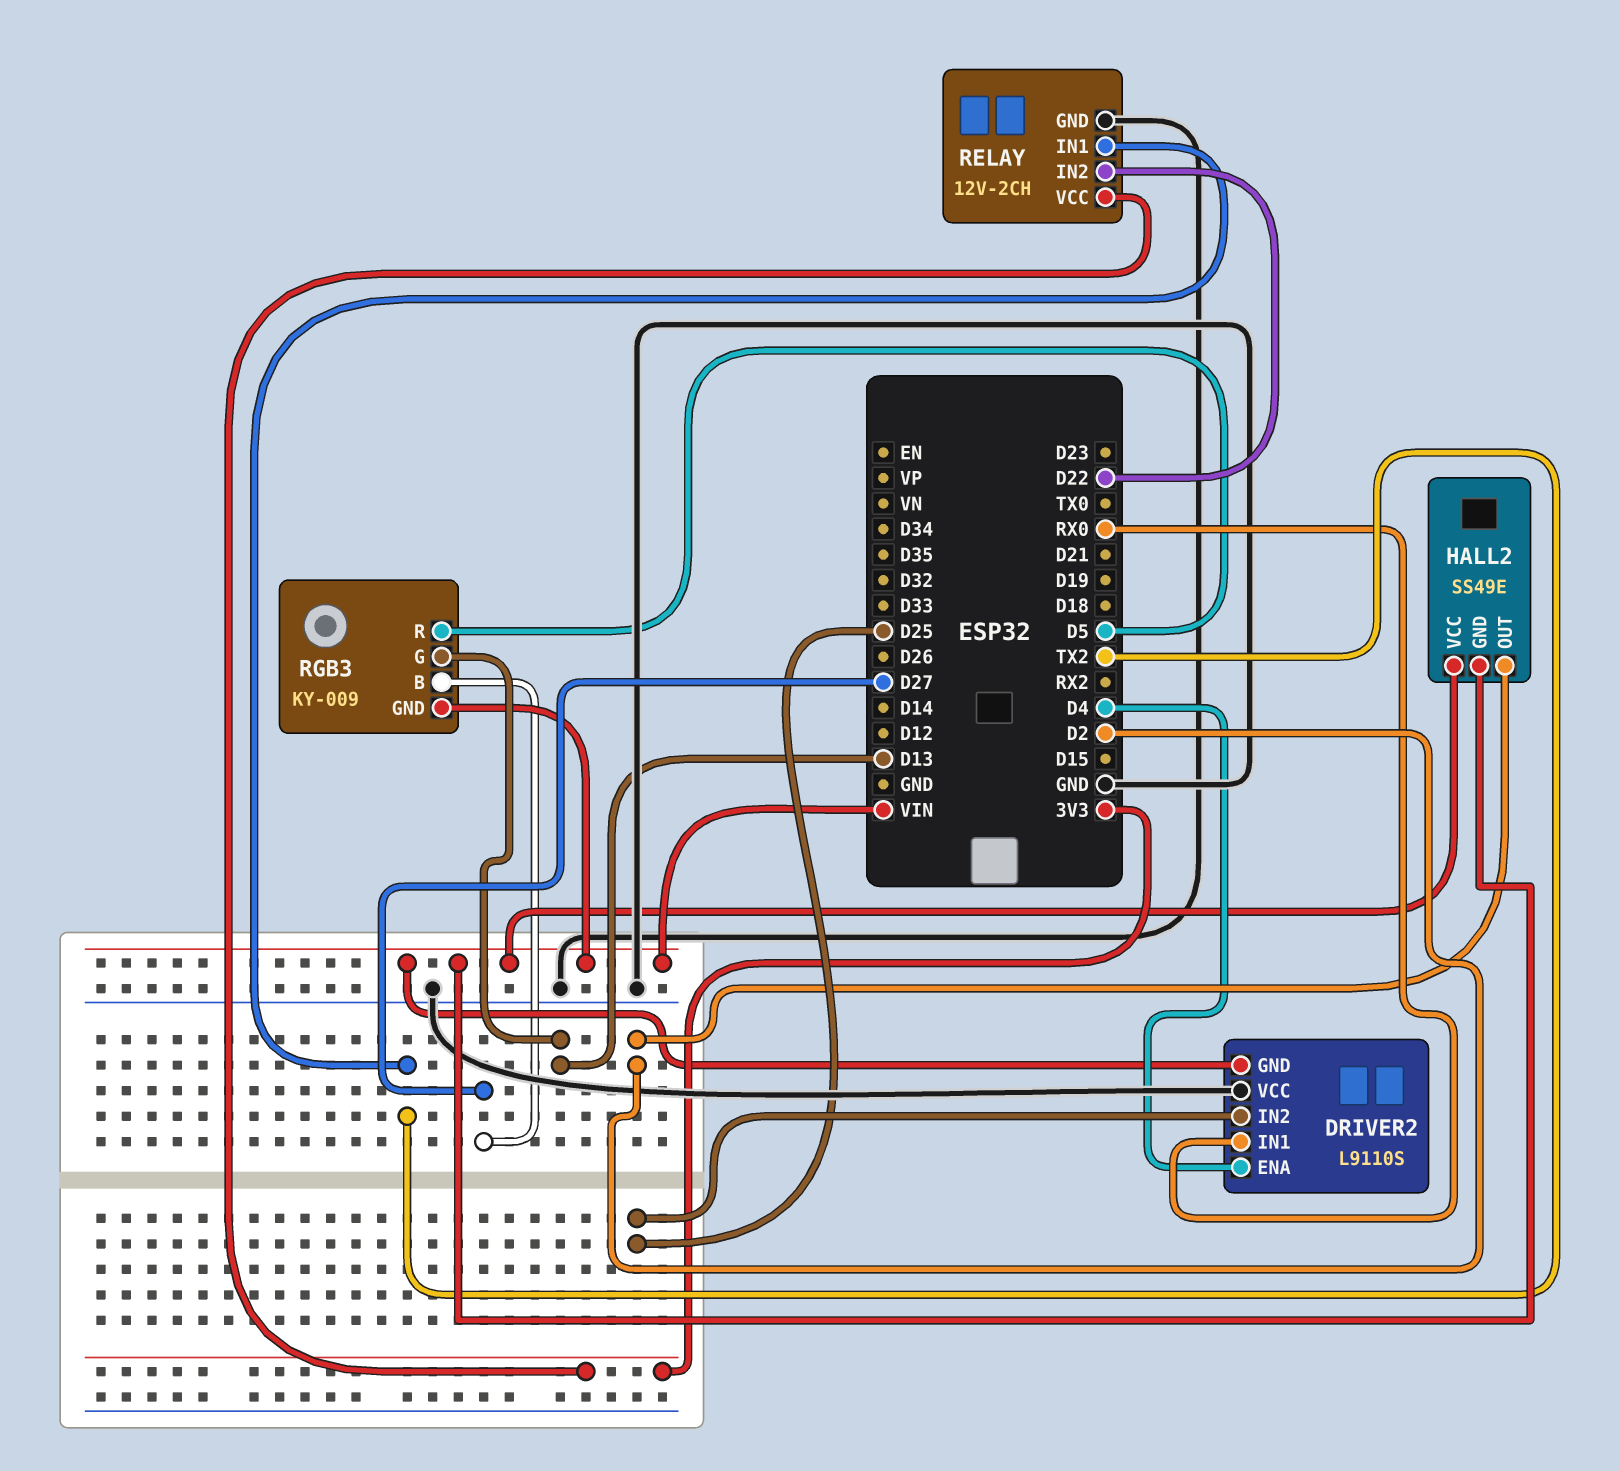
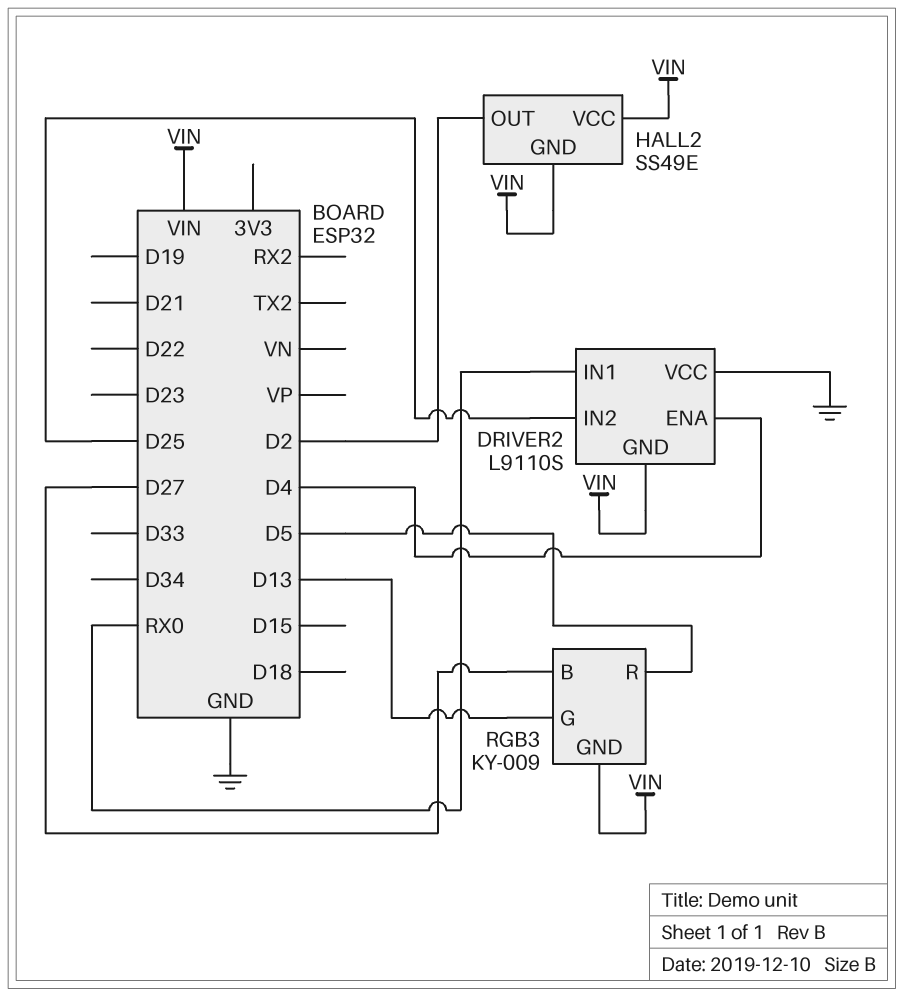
RELAY: 12V-2CH -> none
RELAY pin GND: GND -> none
RELAY pin IN1: TX2 -> none
RELAY pin IN2: D22 -> none
RELAY pin VCC: 3V3 -> none

